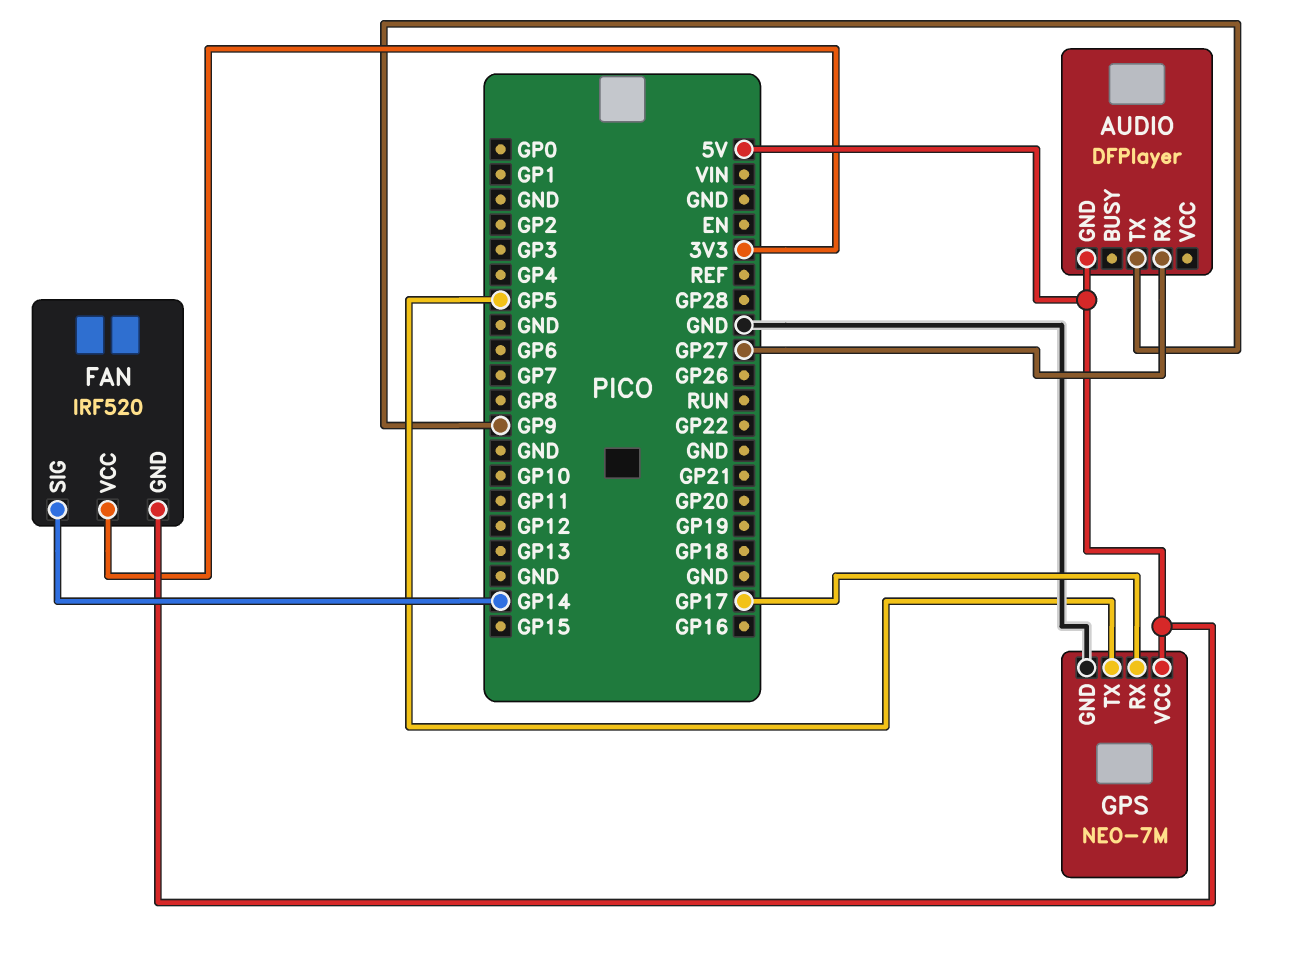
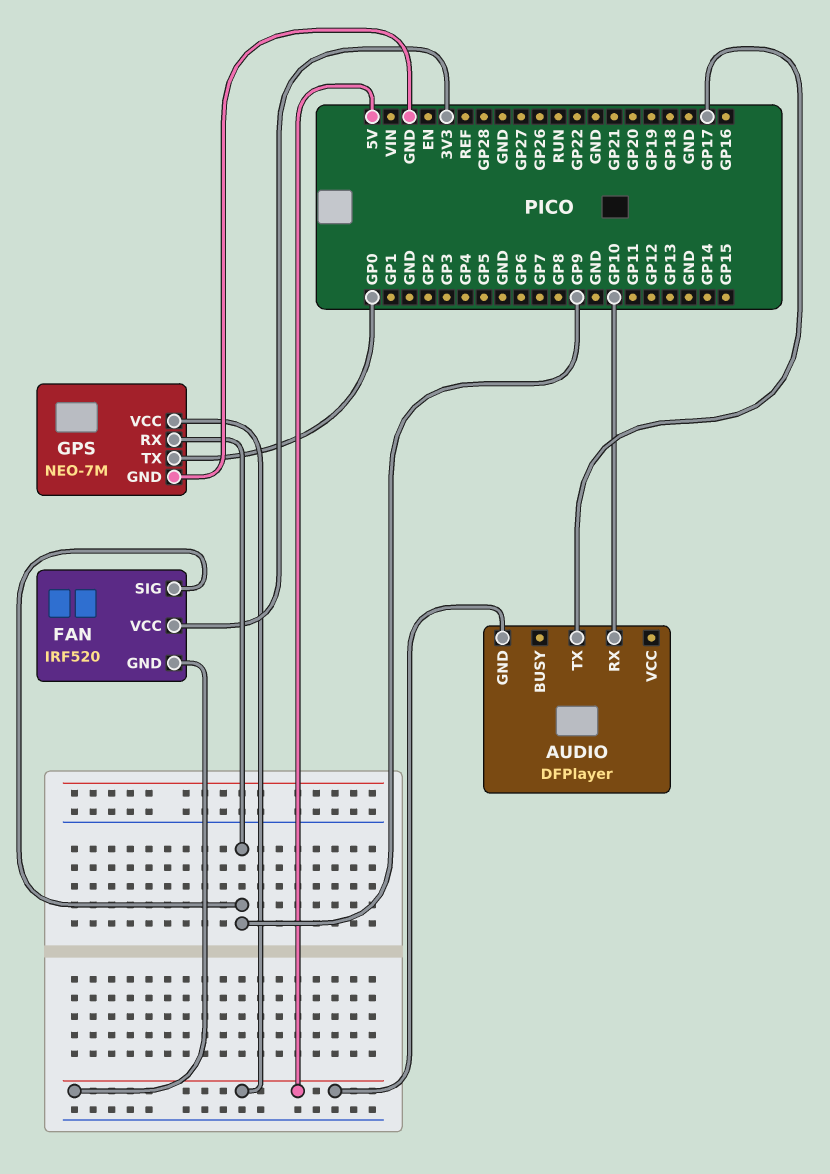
AUDIO pin RX: GP27 -> GP10
AUDIO pin TX: GP9 -> GP17
FAN pin SIG: GP14 -> GP9
GPS pin RX: GP17 -> GP9
GPS pin TX: GP5 -> GP0

